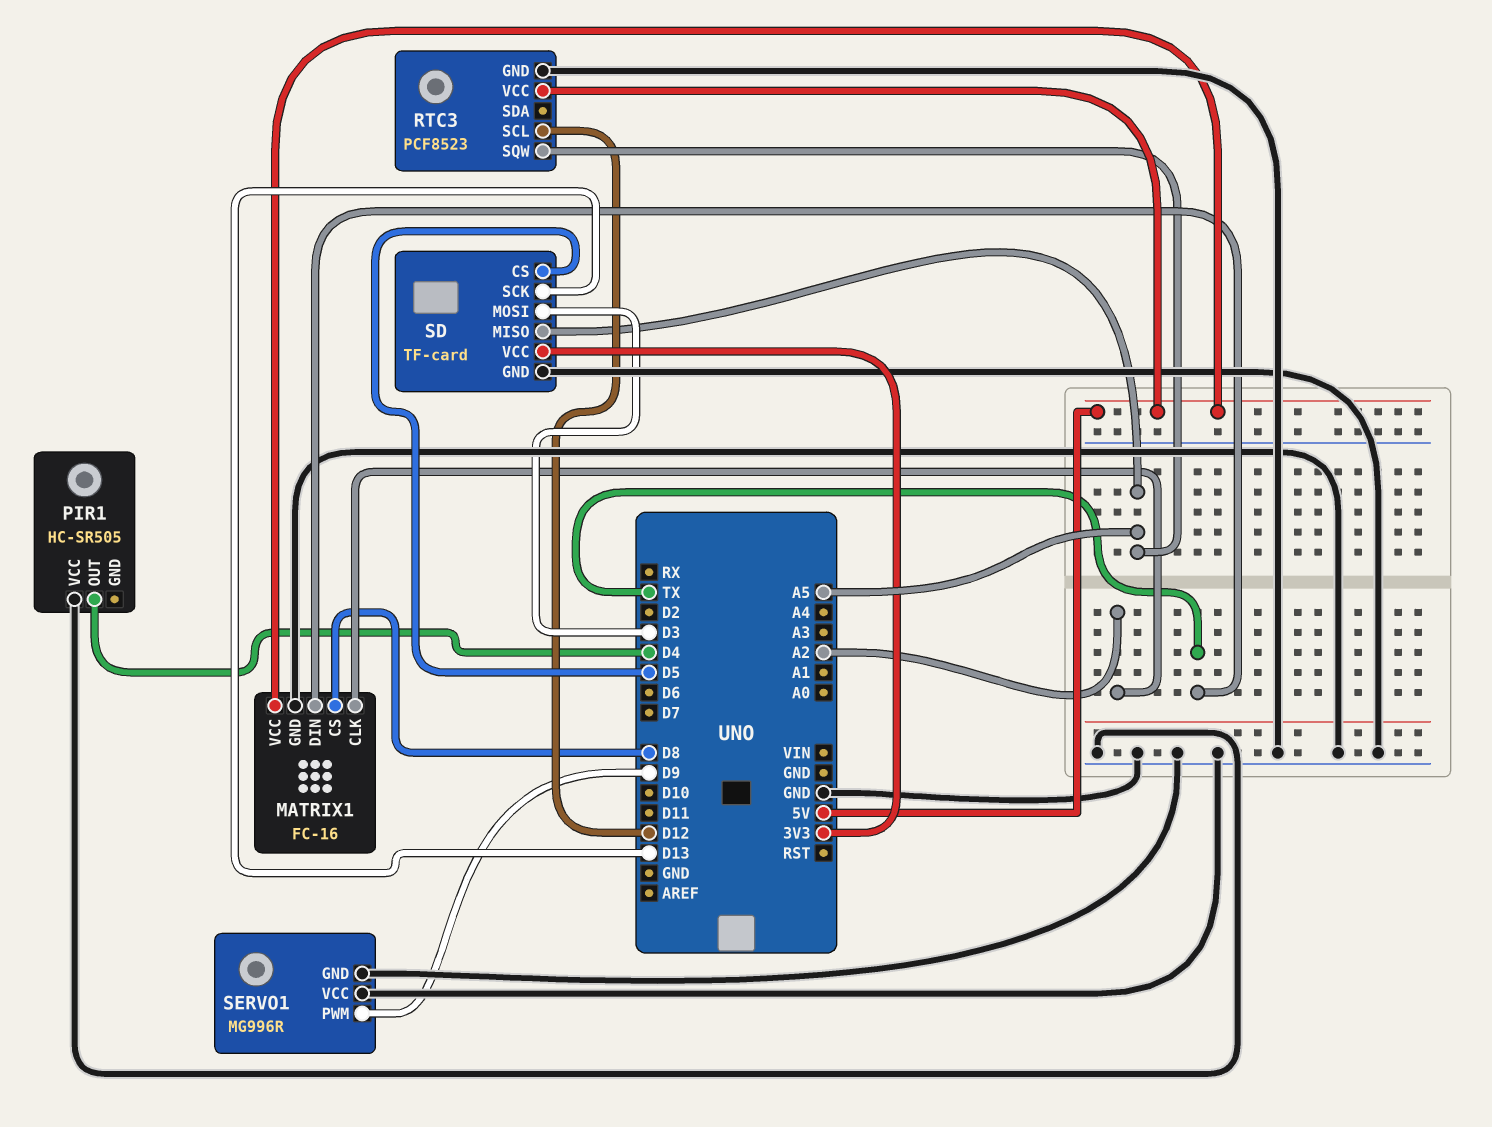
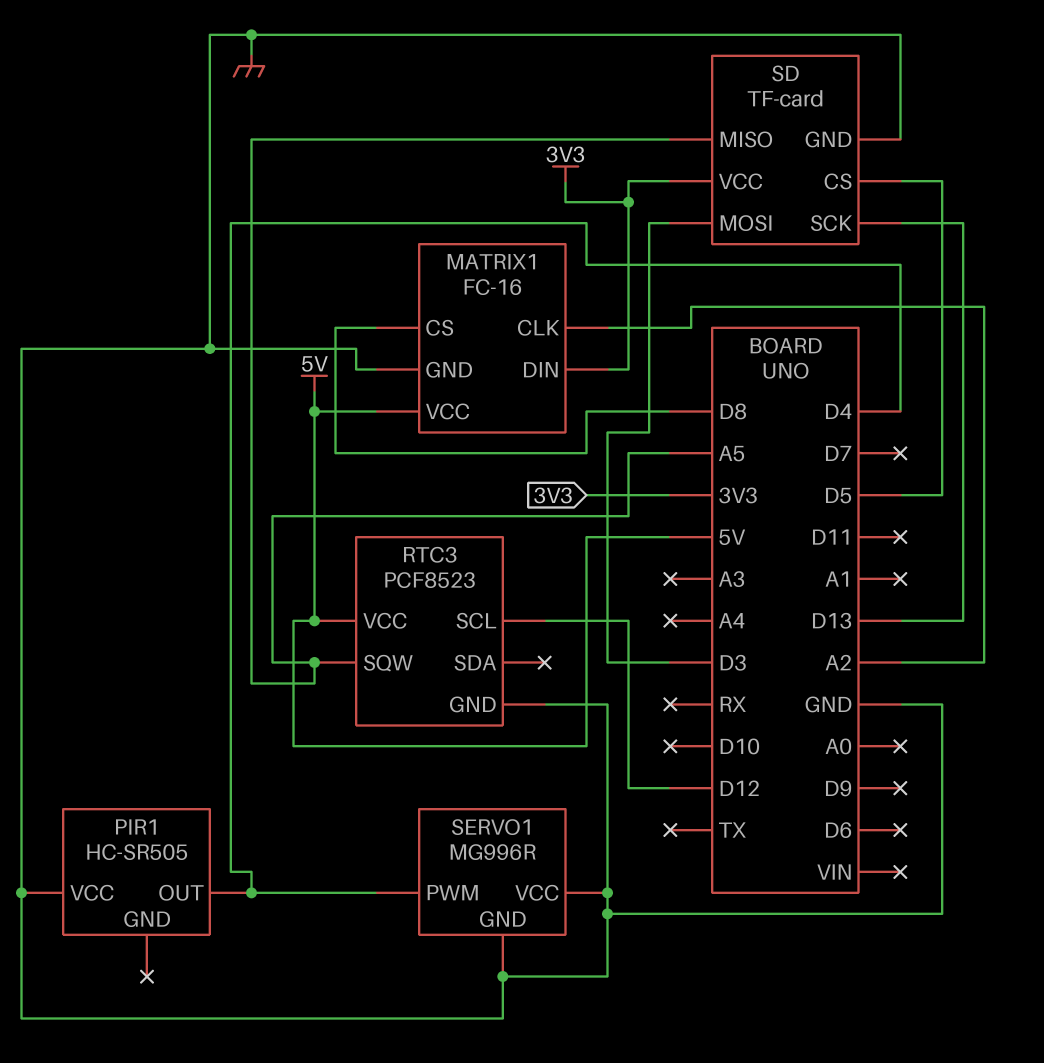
MATRIX1 pin DIN: TX -> 3V3
SERVO1 pin PWM: D9 -> D4

